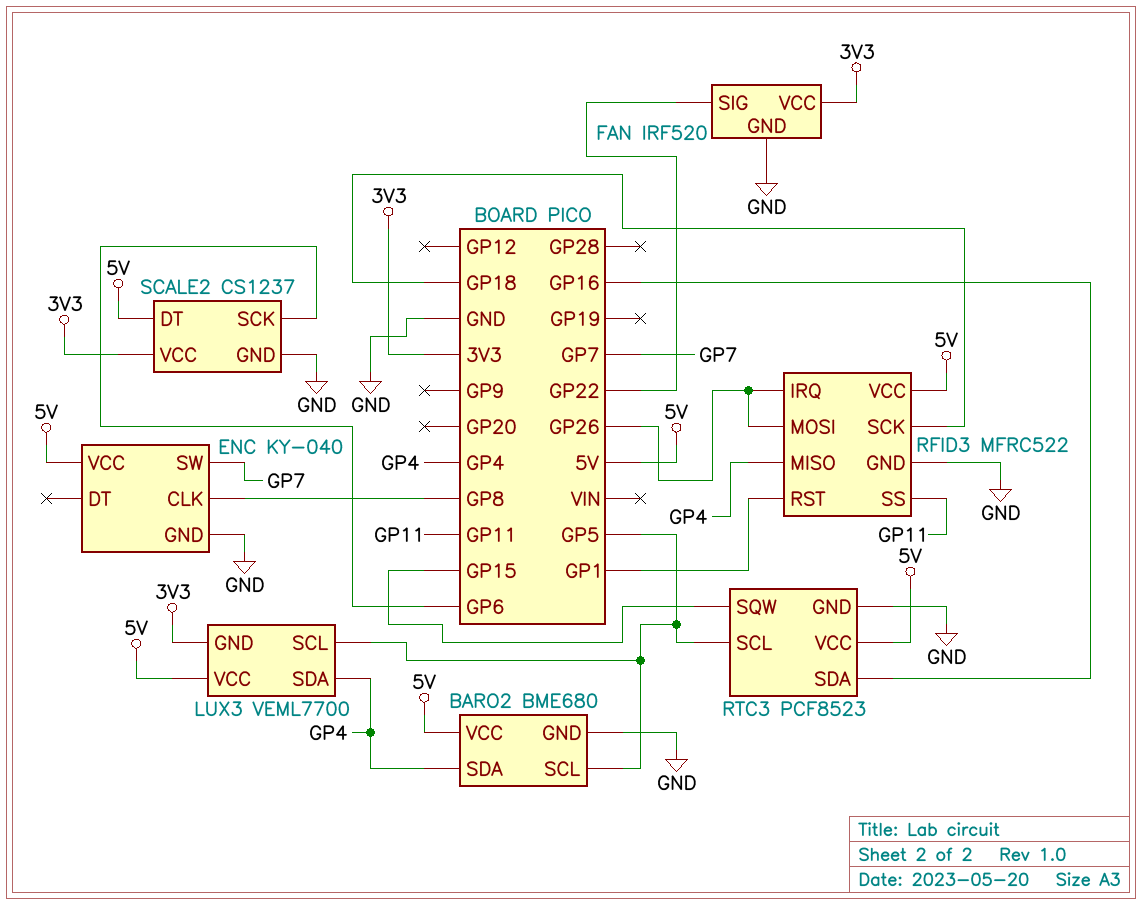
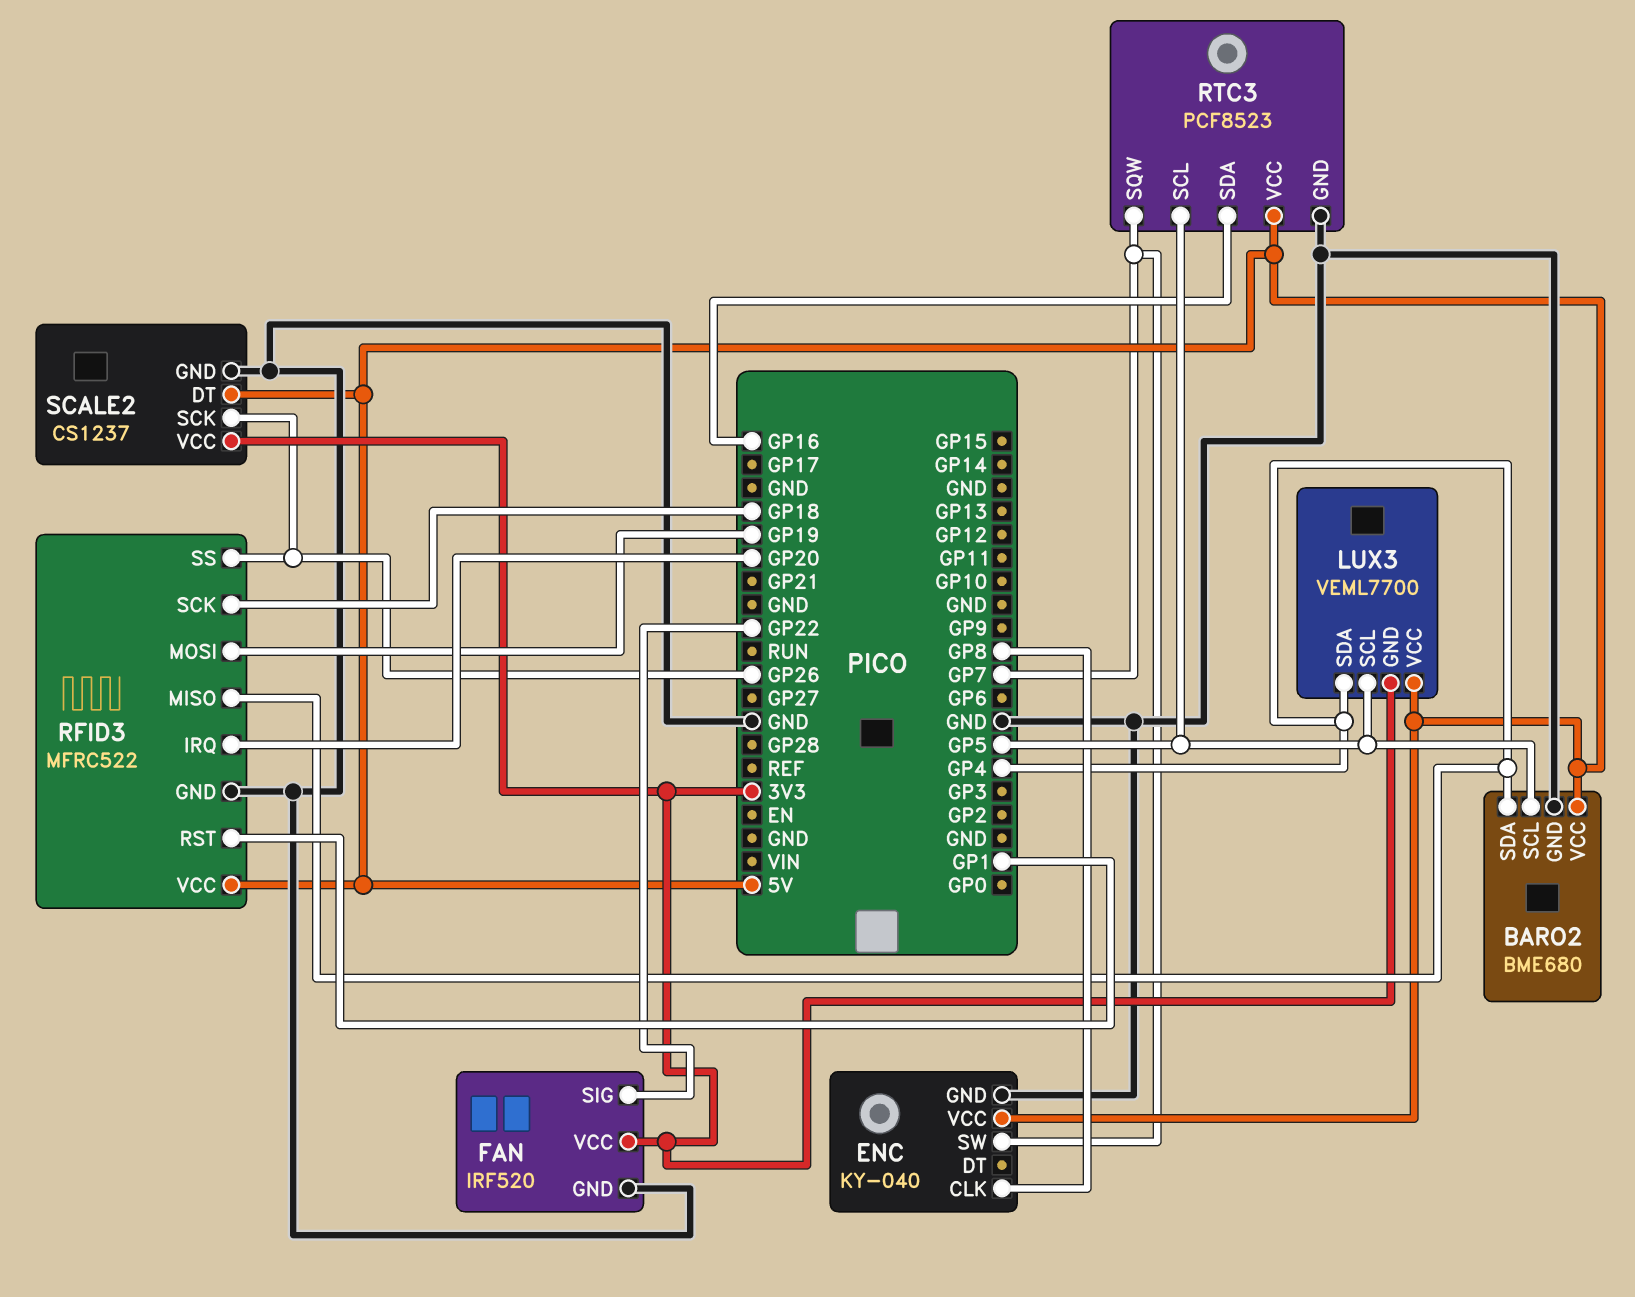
RFID3 pin IRQ: GP26 -> GP20
RFID3 pin MOSI: GP26 -> GP19
RFID3 pin SS: GP11 -> GP26
RTC3 pin SQW: GP15 -> GP7
SCALE2 pin SCK: GP6 -> GP26

